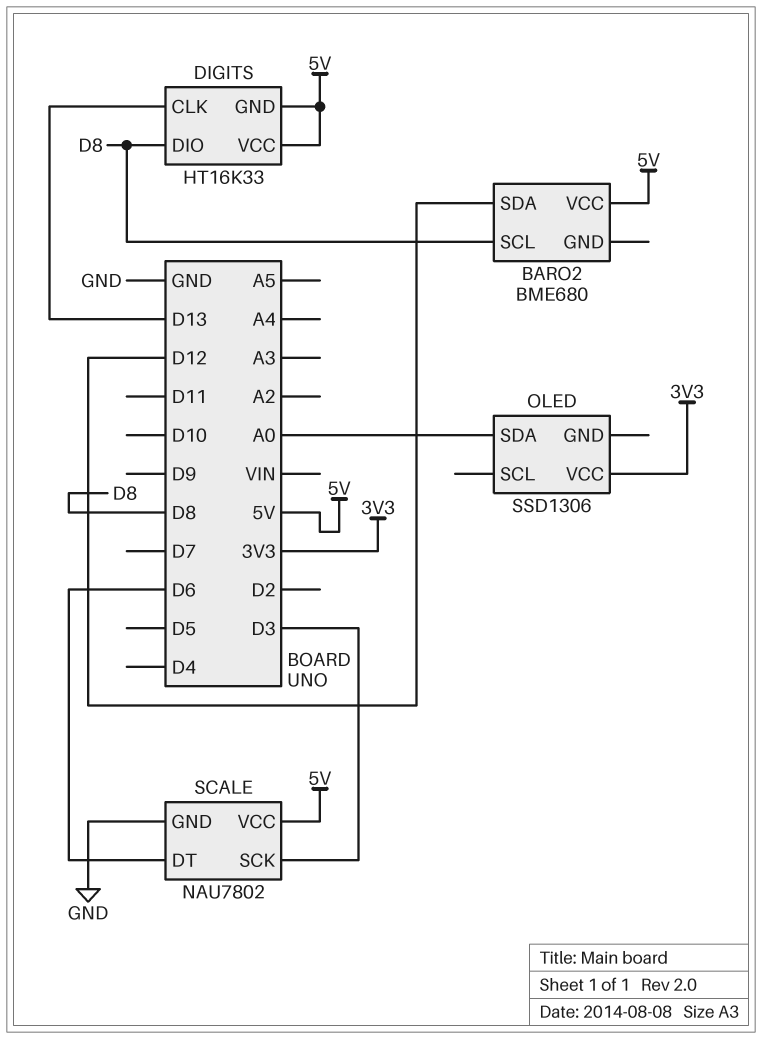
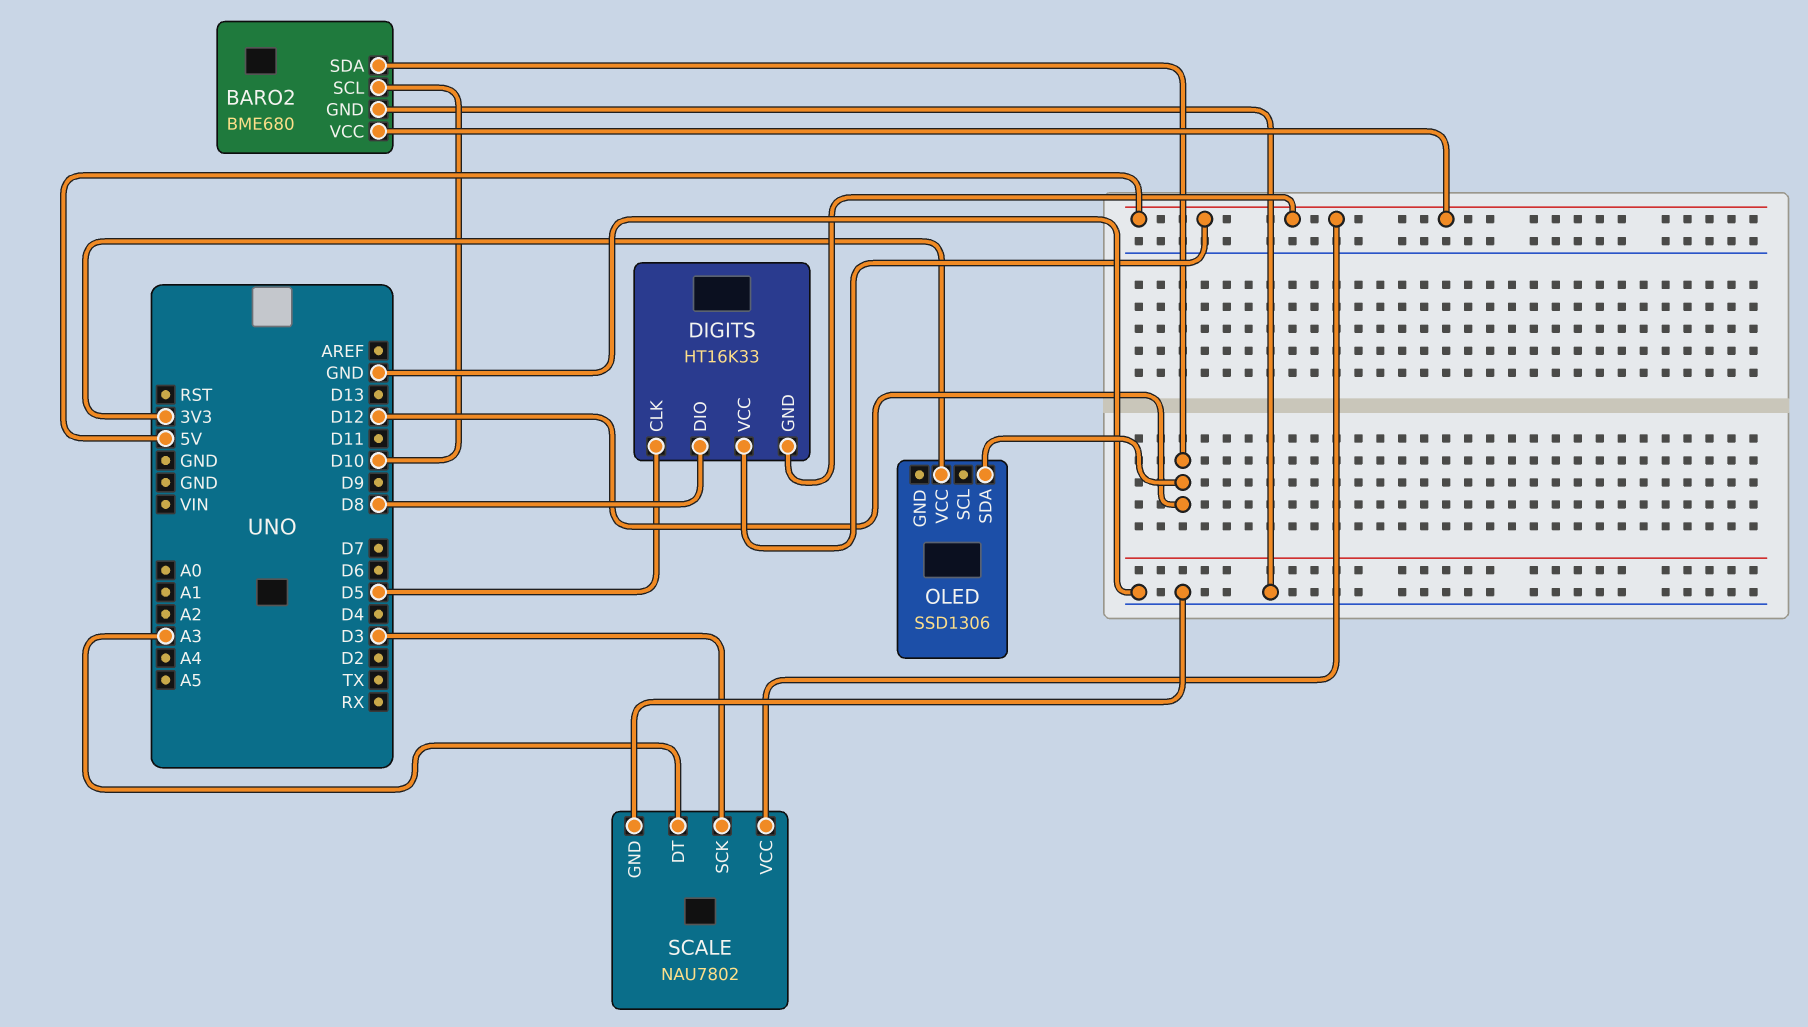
BARO2 pin GND: none -> GND
BARO2 pin SCL: D8 -> D10
DIGITS pin CLK: D13 -> D5
OLED pin SDA: A0 -> D12
SCALE pin DT: D6 -> A3

